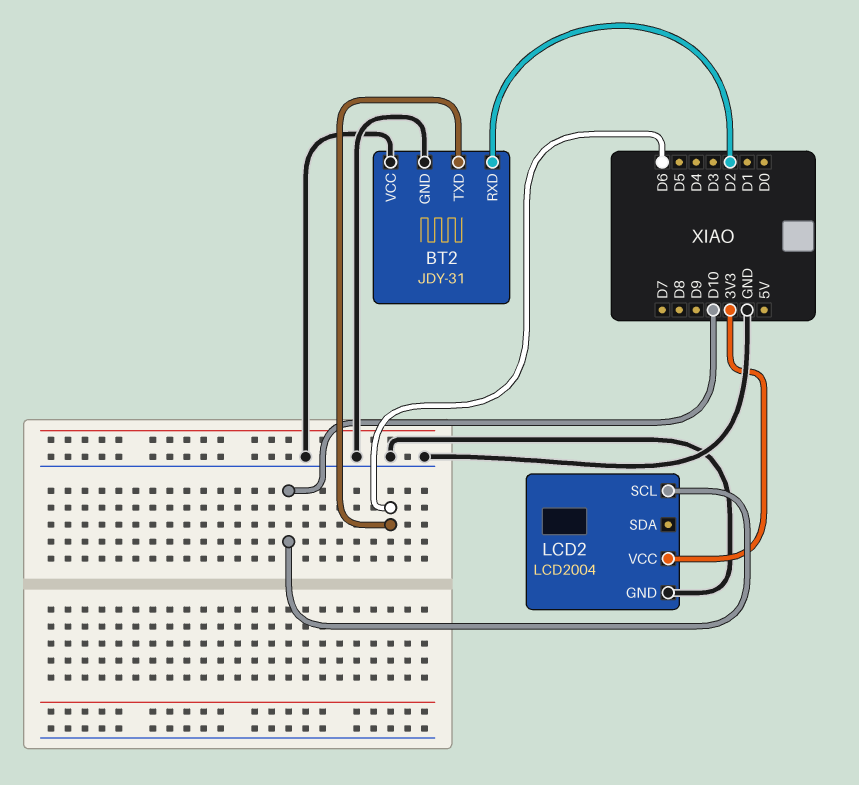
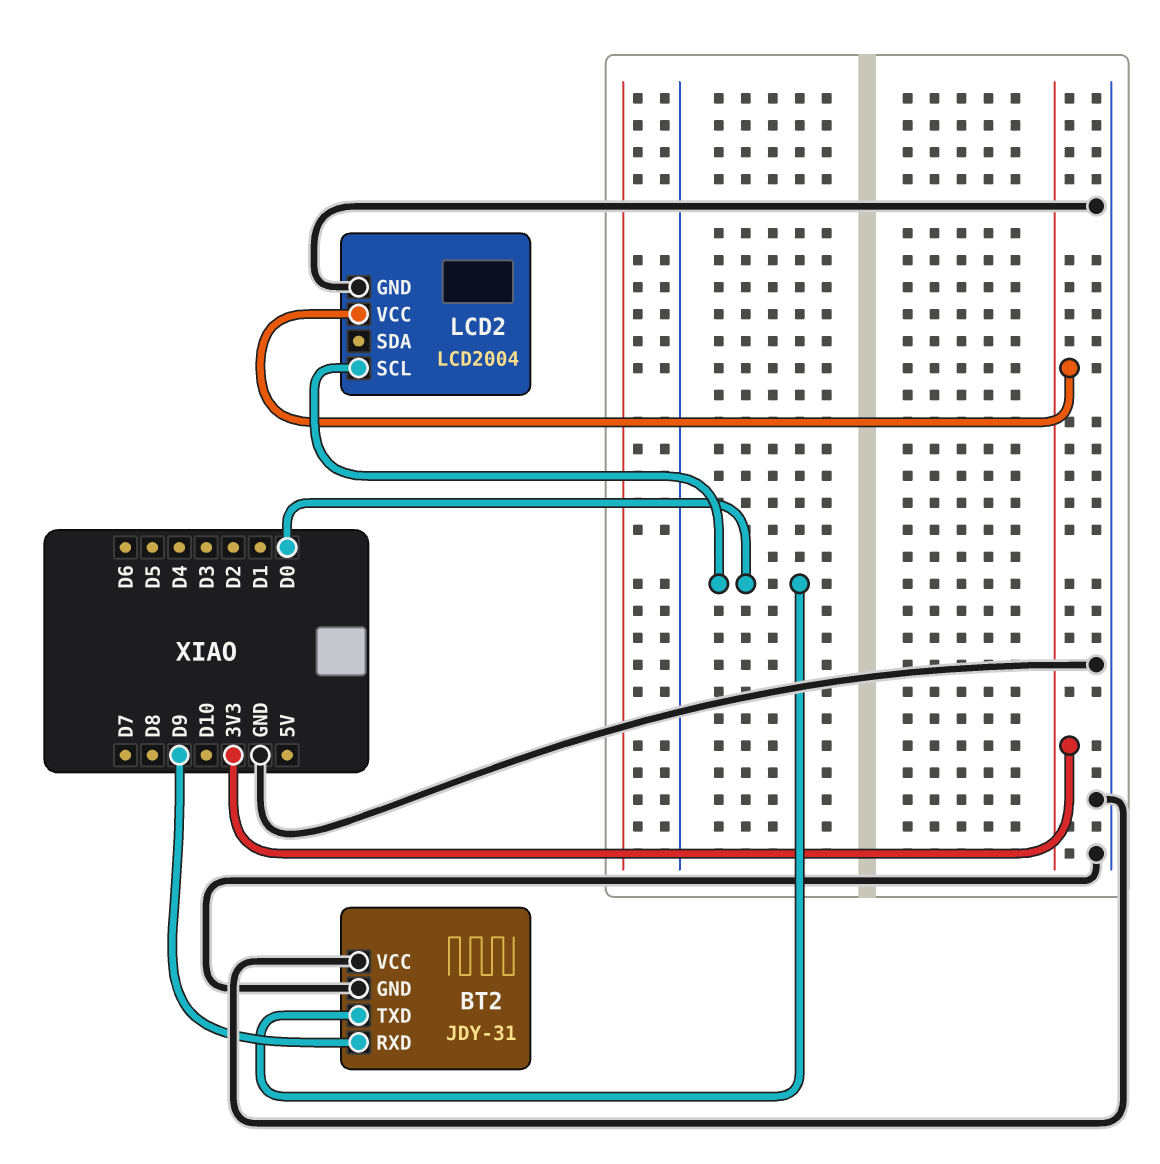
BT2 pin RXD: D2 -> D9
BT2 pin TXD: D6 -> D0
LCD2 pin SCL: D10 -> D0

